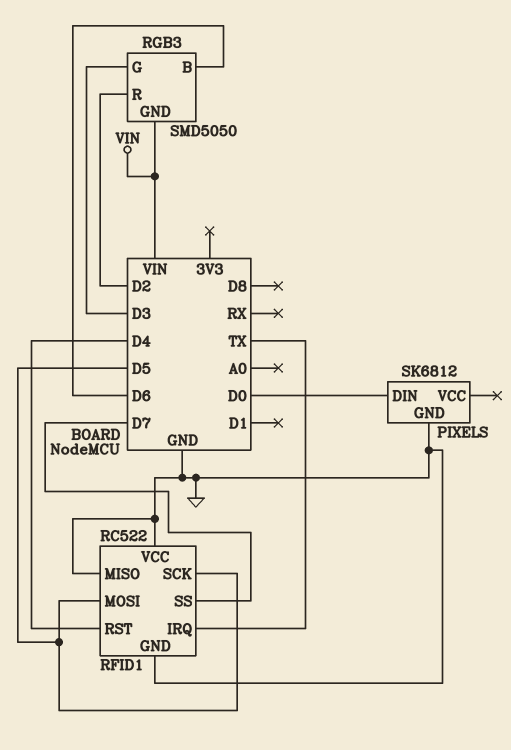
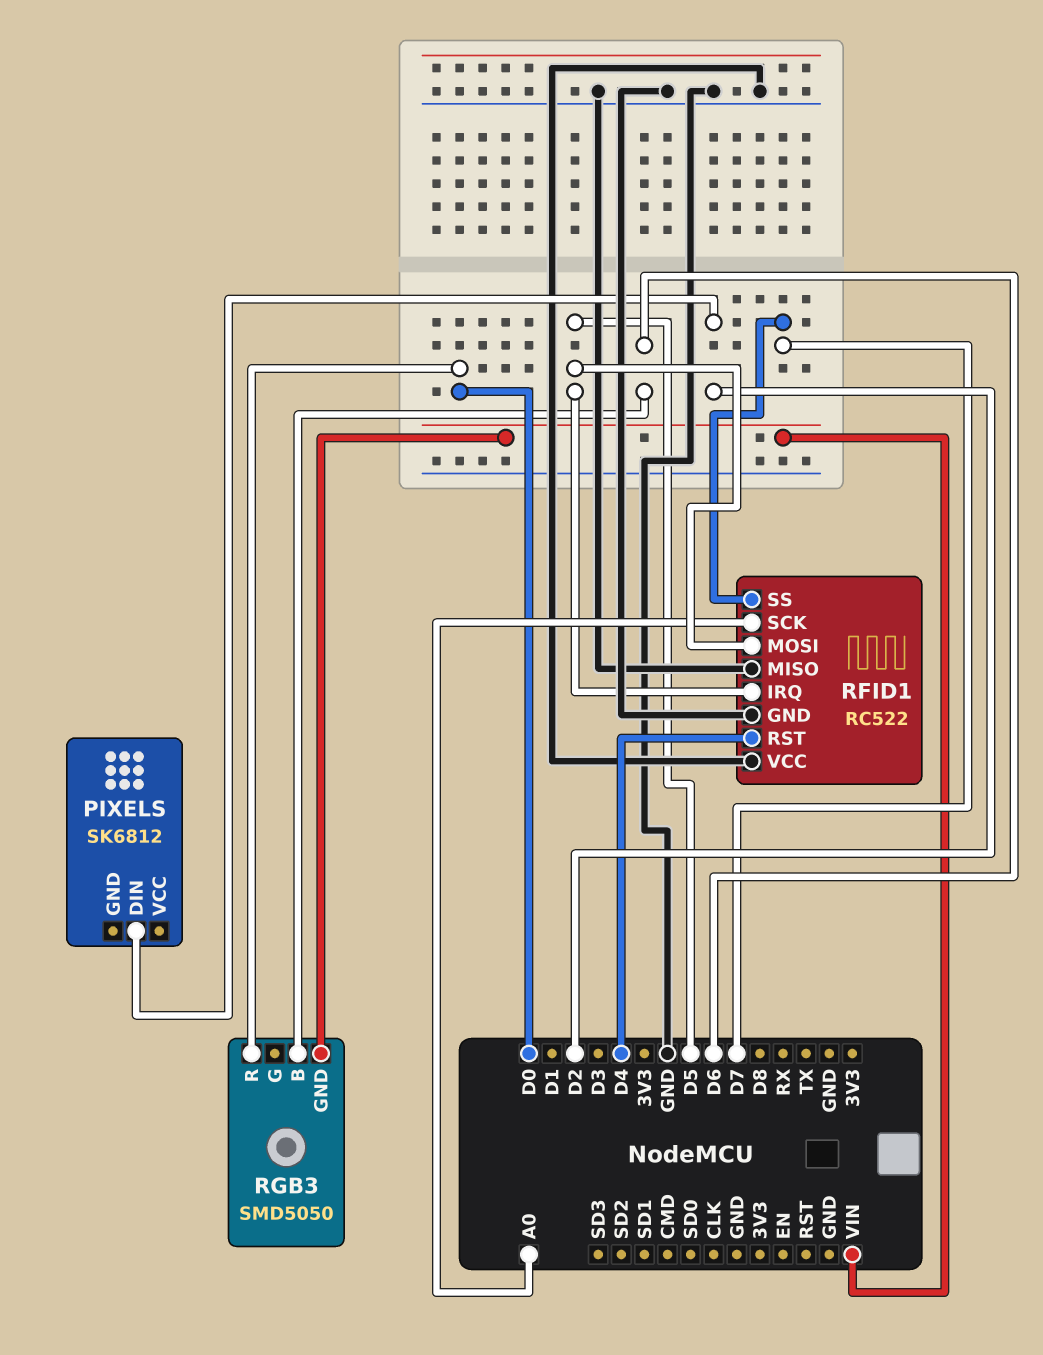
PIXELS pin DIN: D0 -> D2
PIXELS pin GND: GND -> none
RFID1 pin IRQ: TX -> D5
RFID1 pin SCK: D5 -> A0
RGB3 pin G: D3 -> none
RGB3 pin R: D2 -> D0

